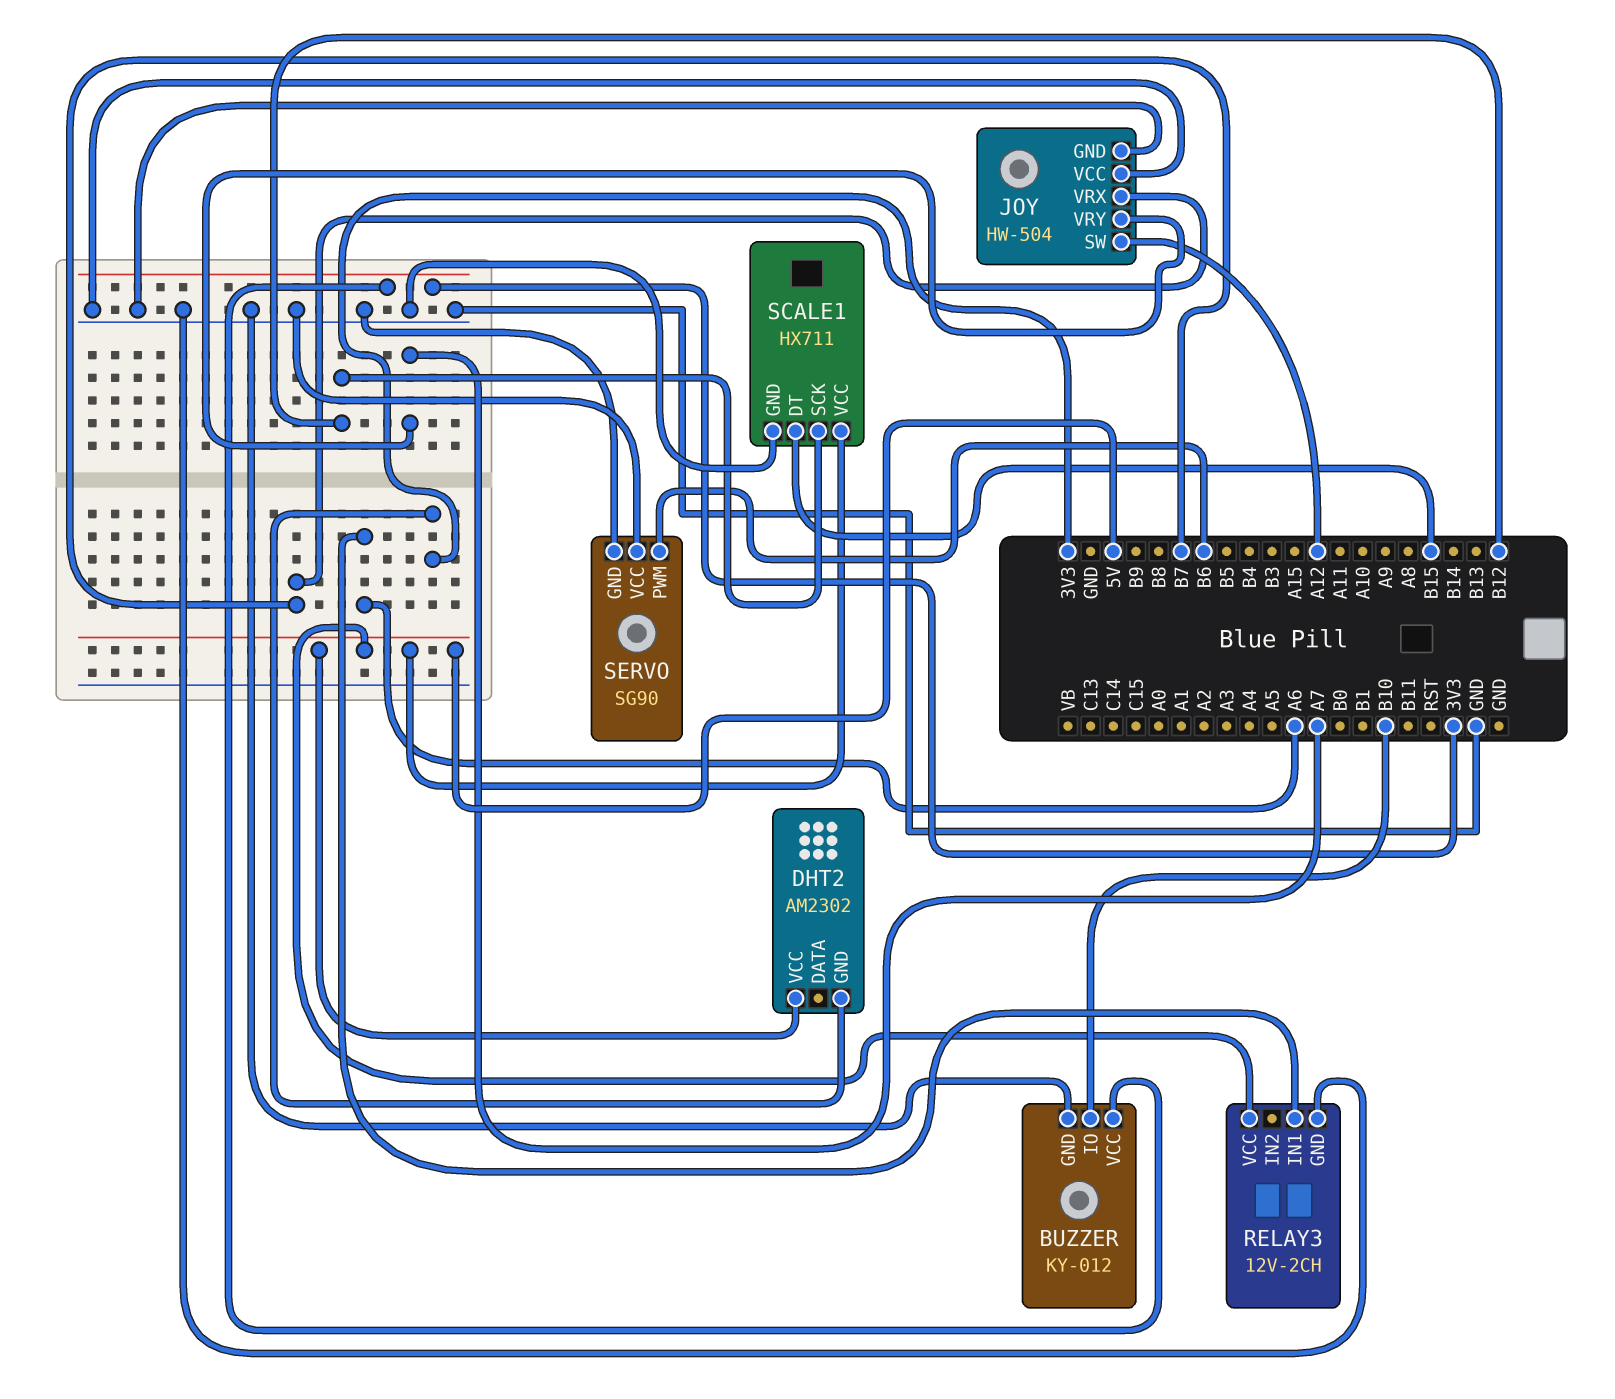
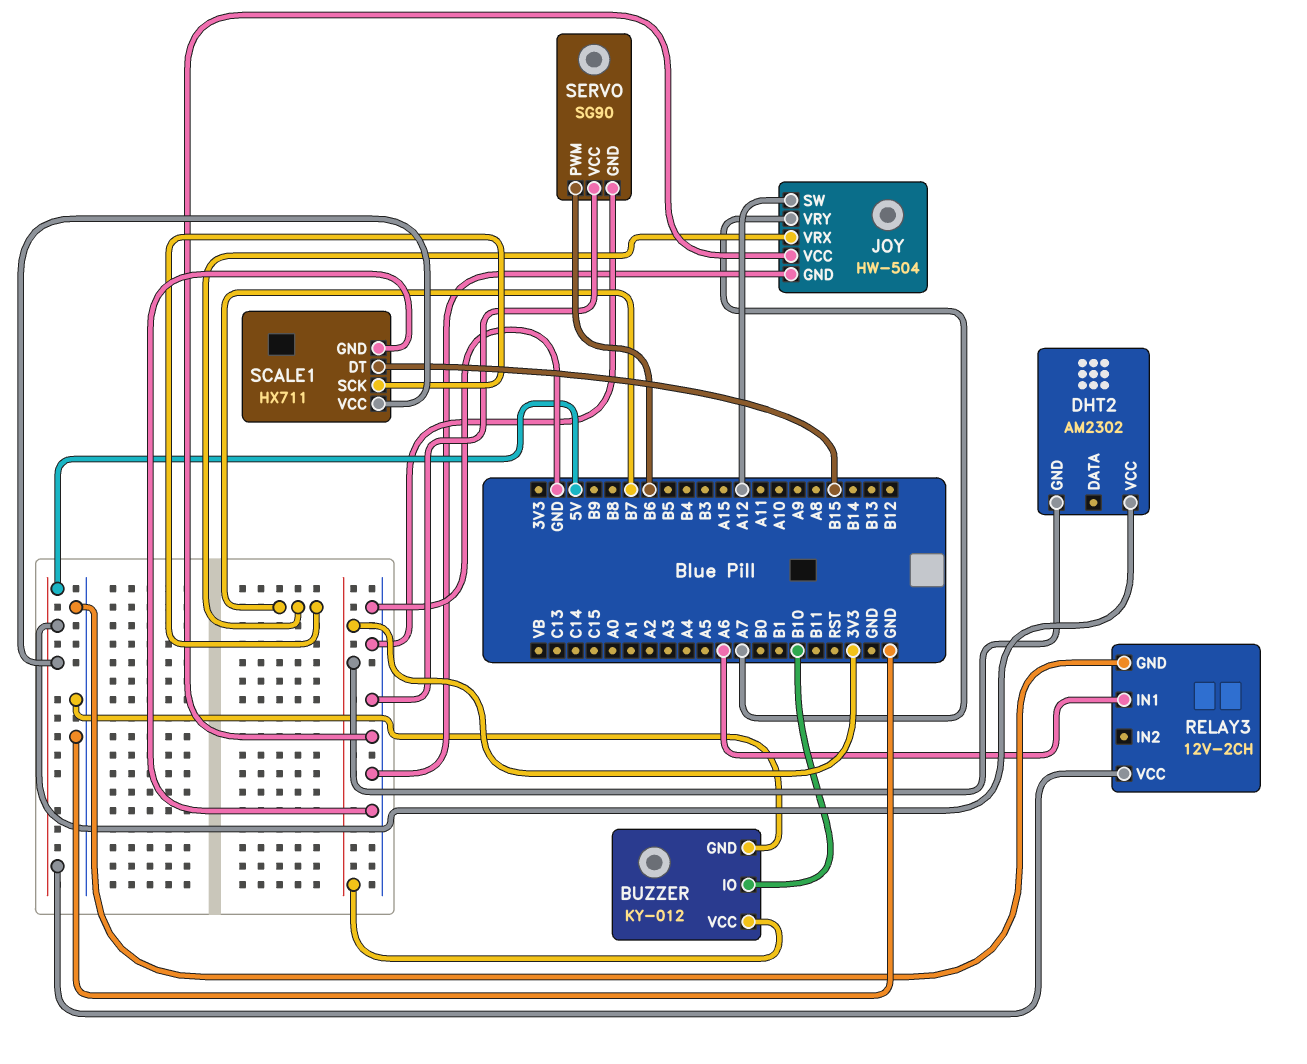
SCALE1 pin SCK: B12 -> B7

